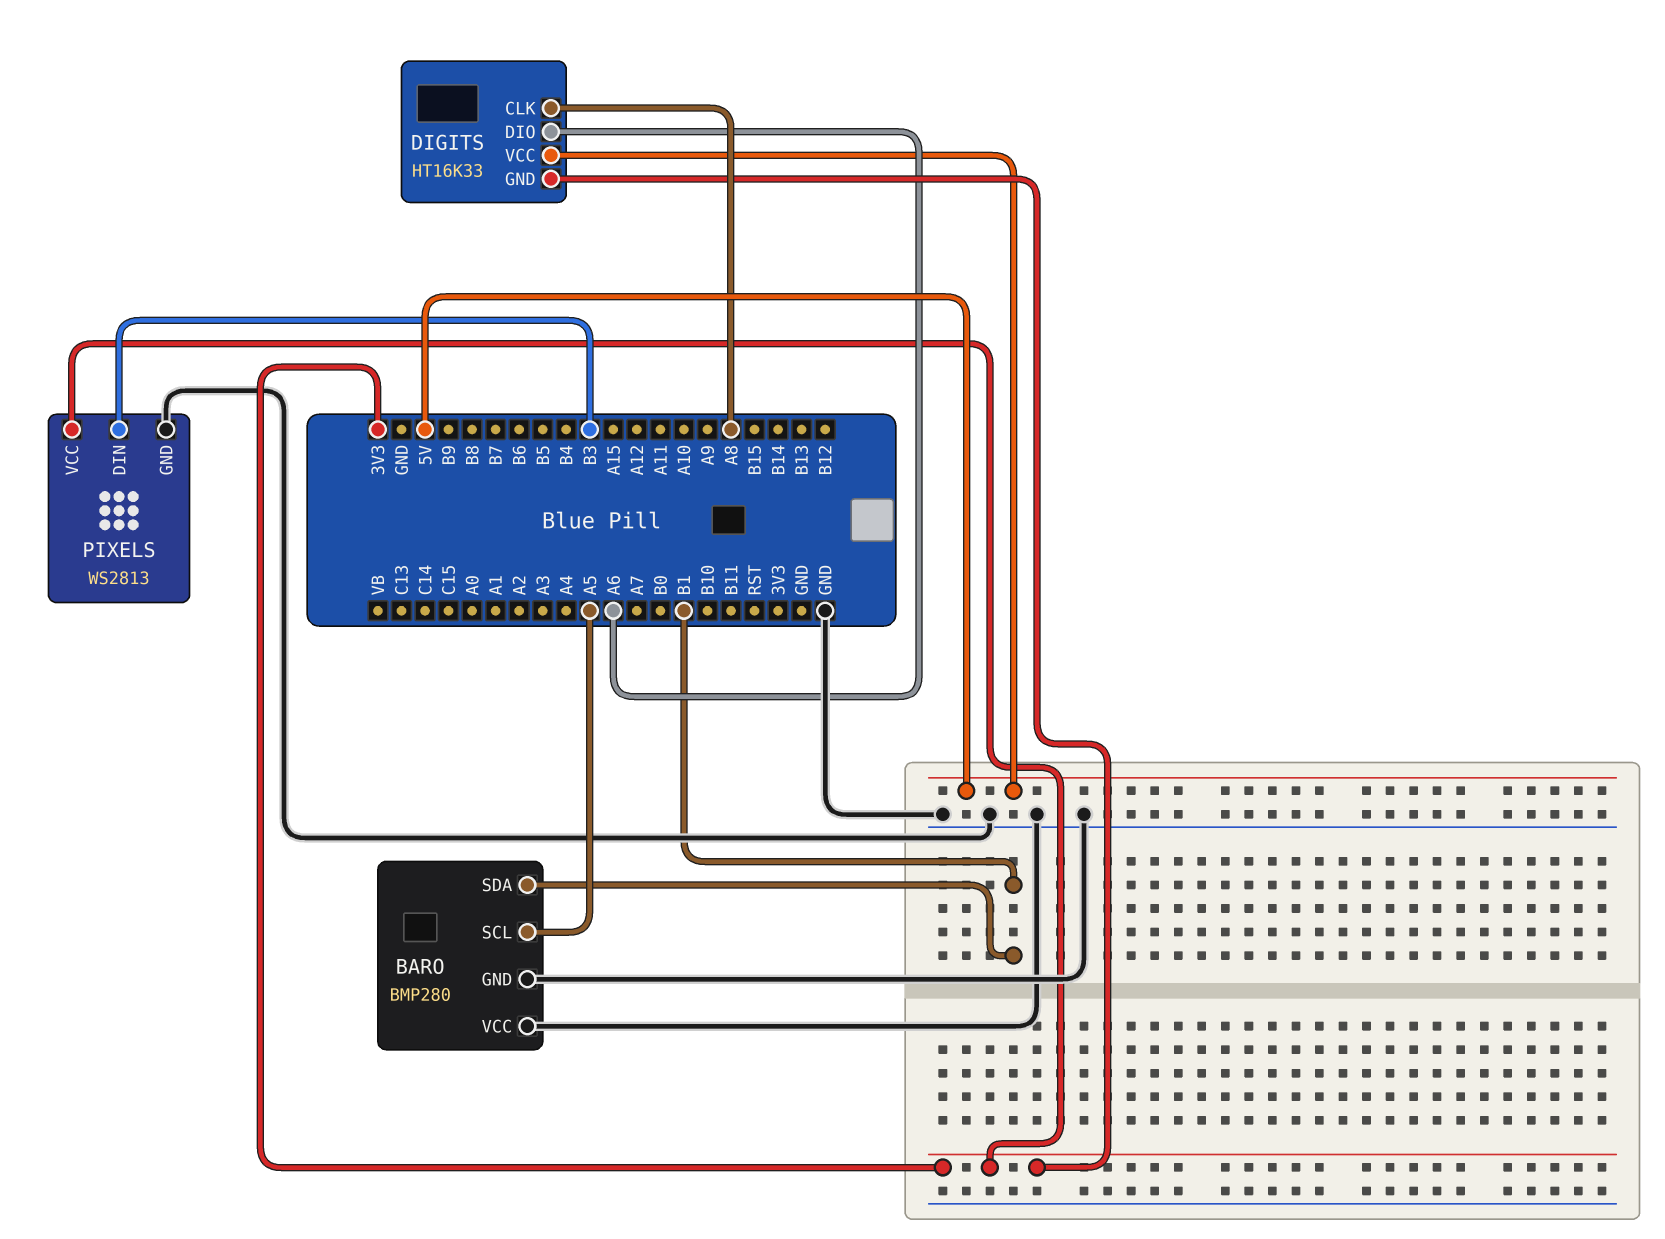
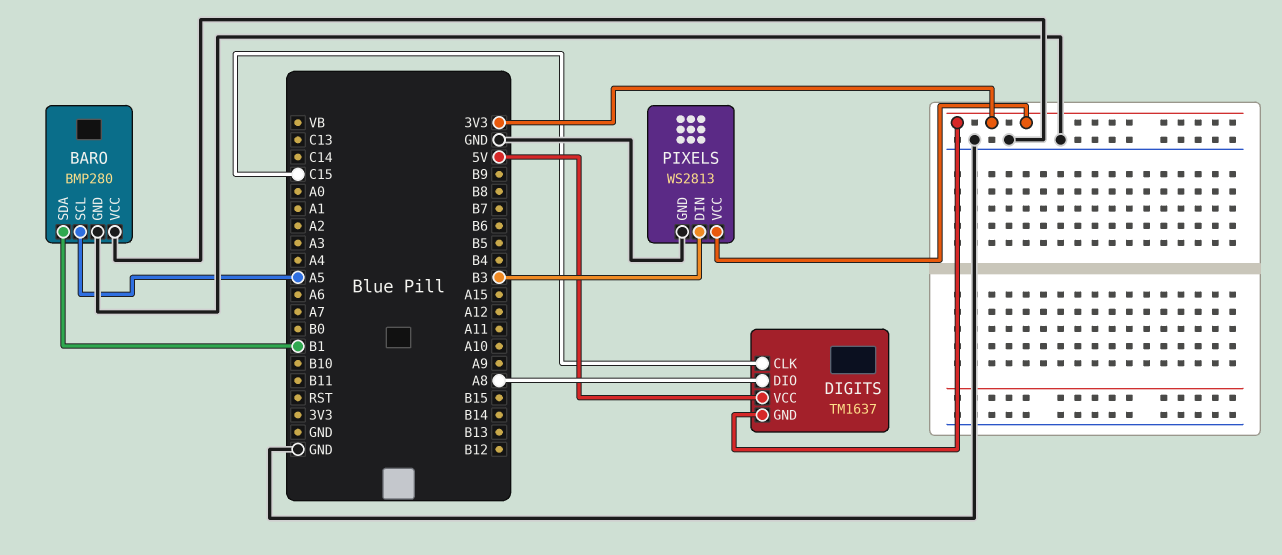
DIGITS: HT16K33 -> TM1637
DIGITS pin CLK: A8 -> C15
DIGITS pin DIO: A6 -> A8

